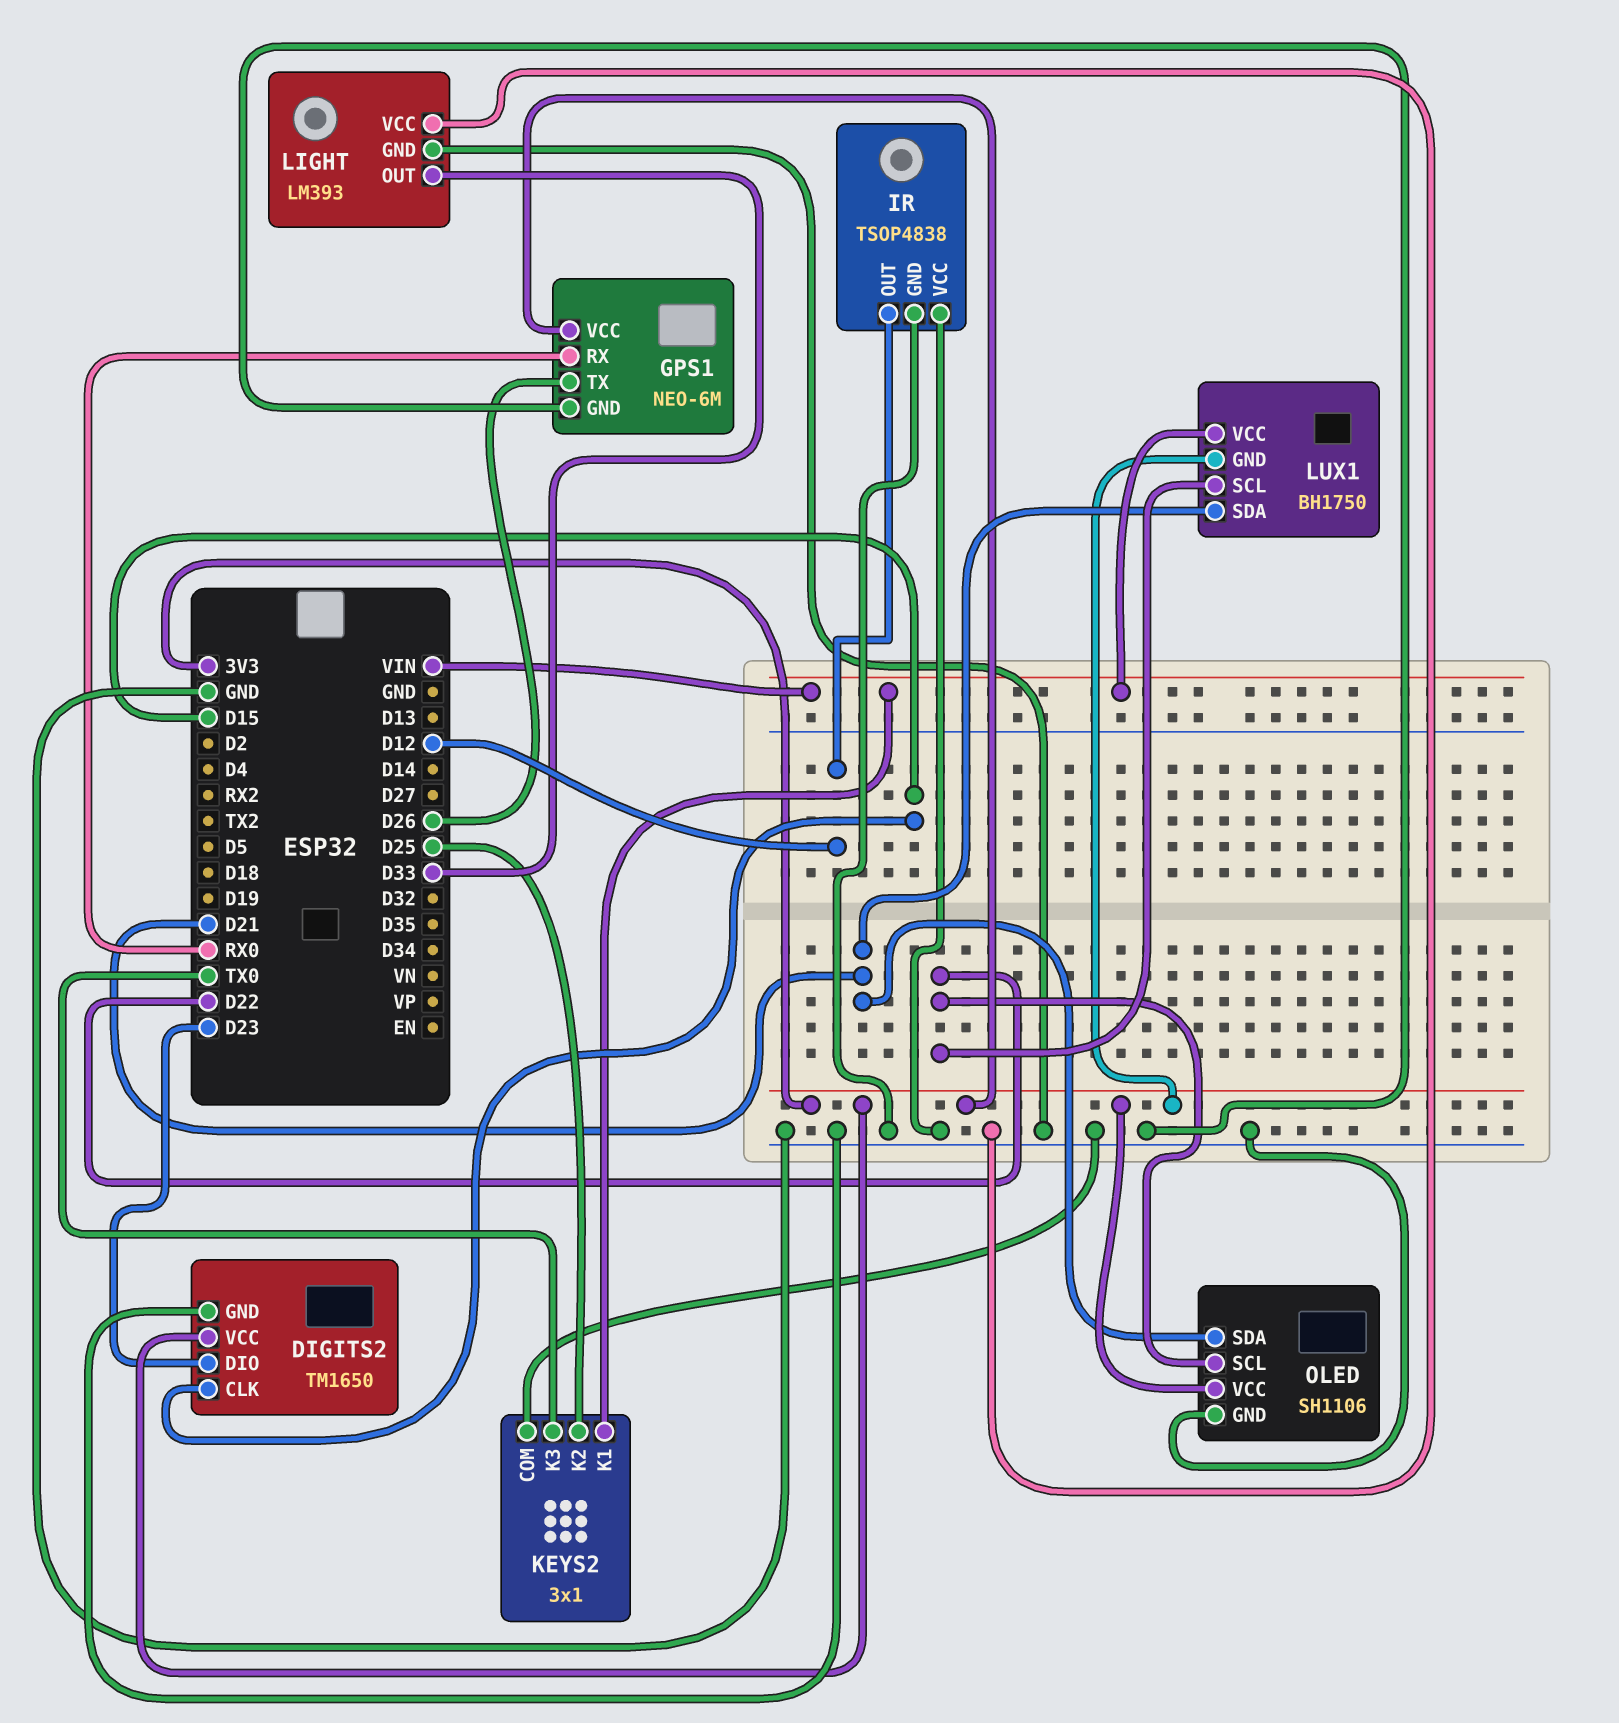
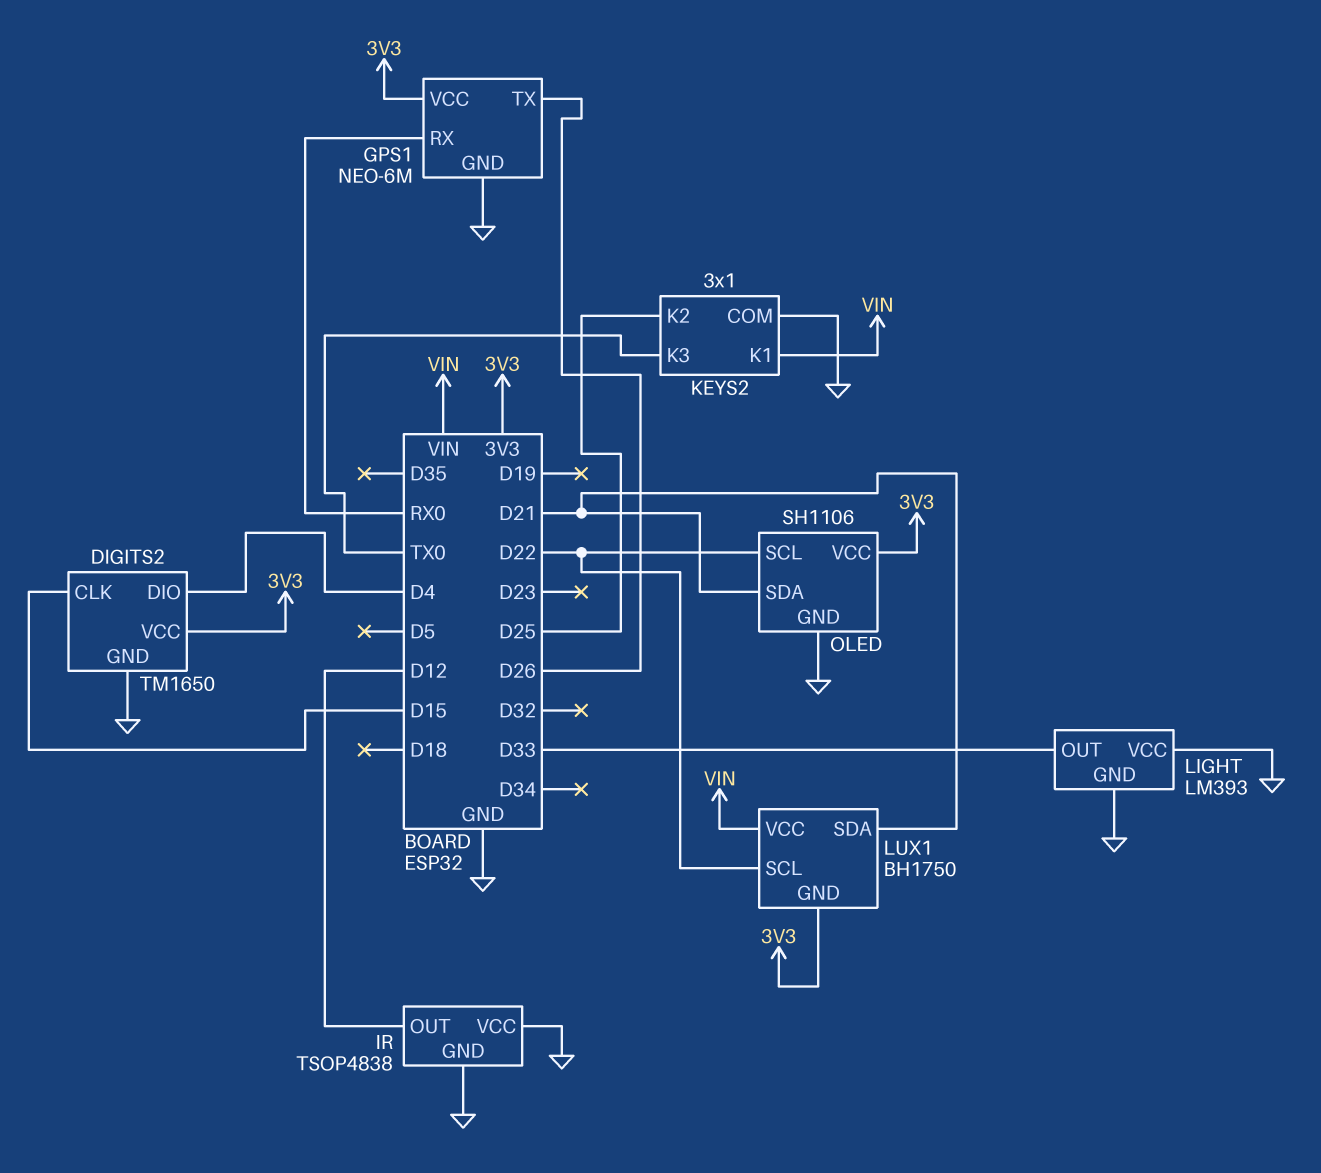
DIGITS2 pin DIO: D23 -> D4

